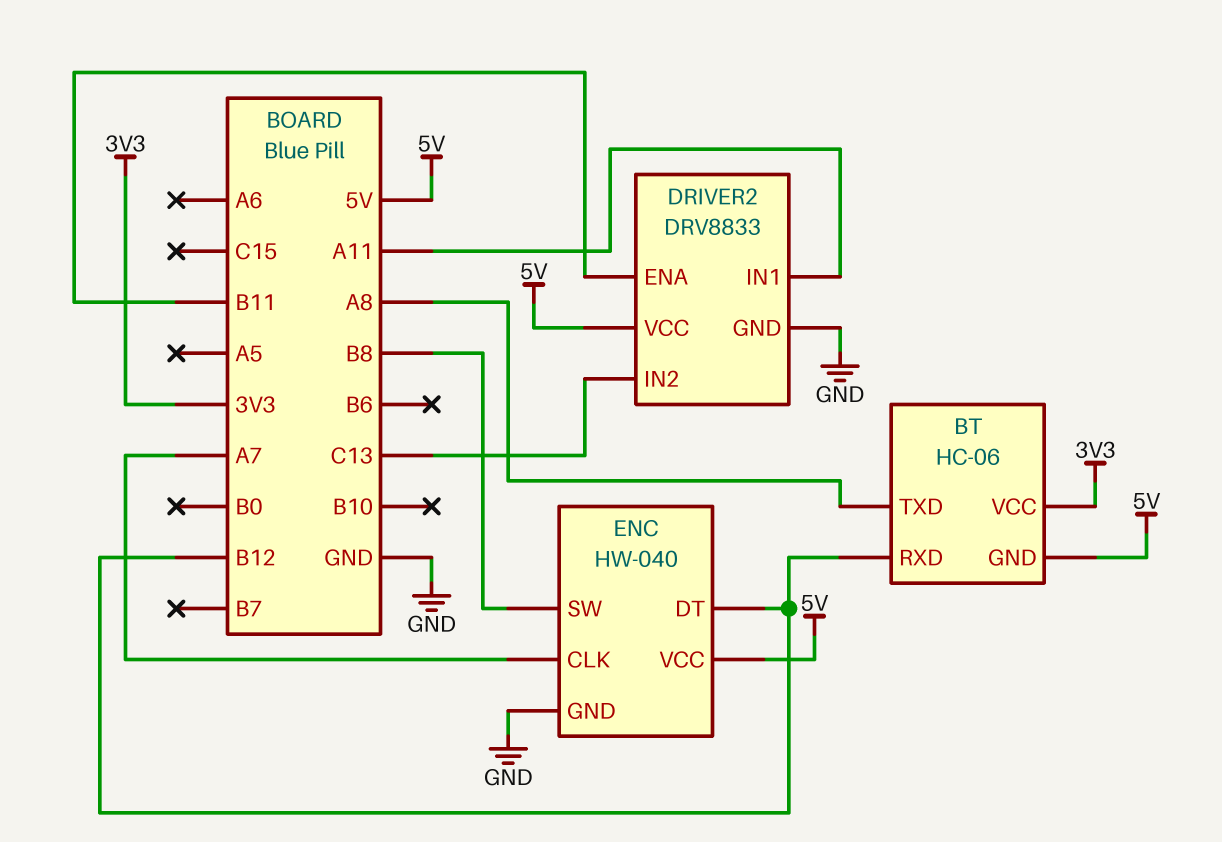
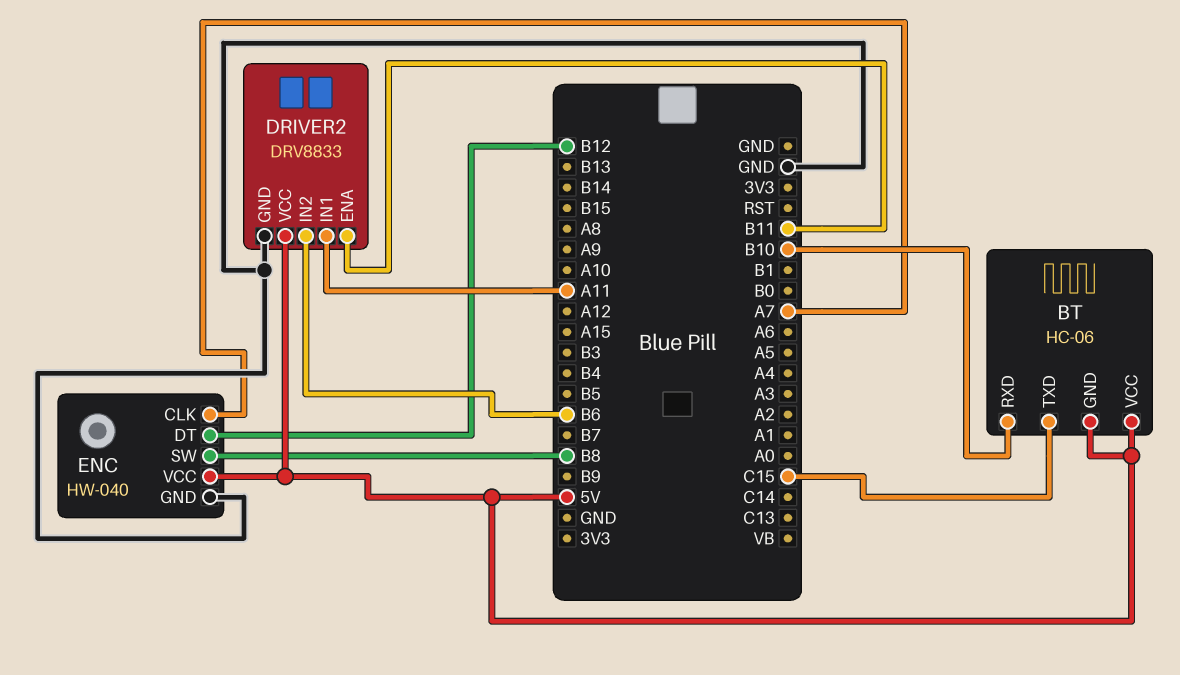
BT pin RXD: B12 -> B10
BT pin TXD: A8 -> C15
BT pin VCC: 3V3 -> 5V
DRIVER2 pin IN2: C13 -> B6

